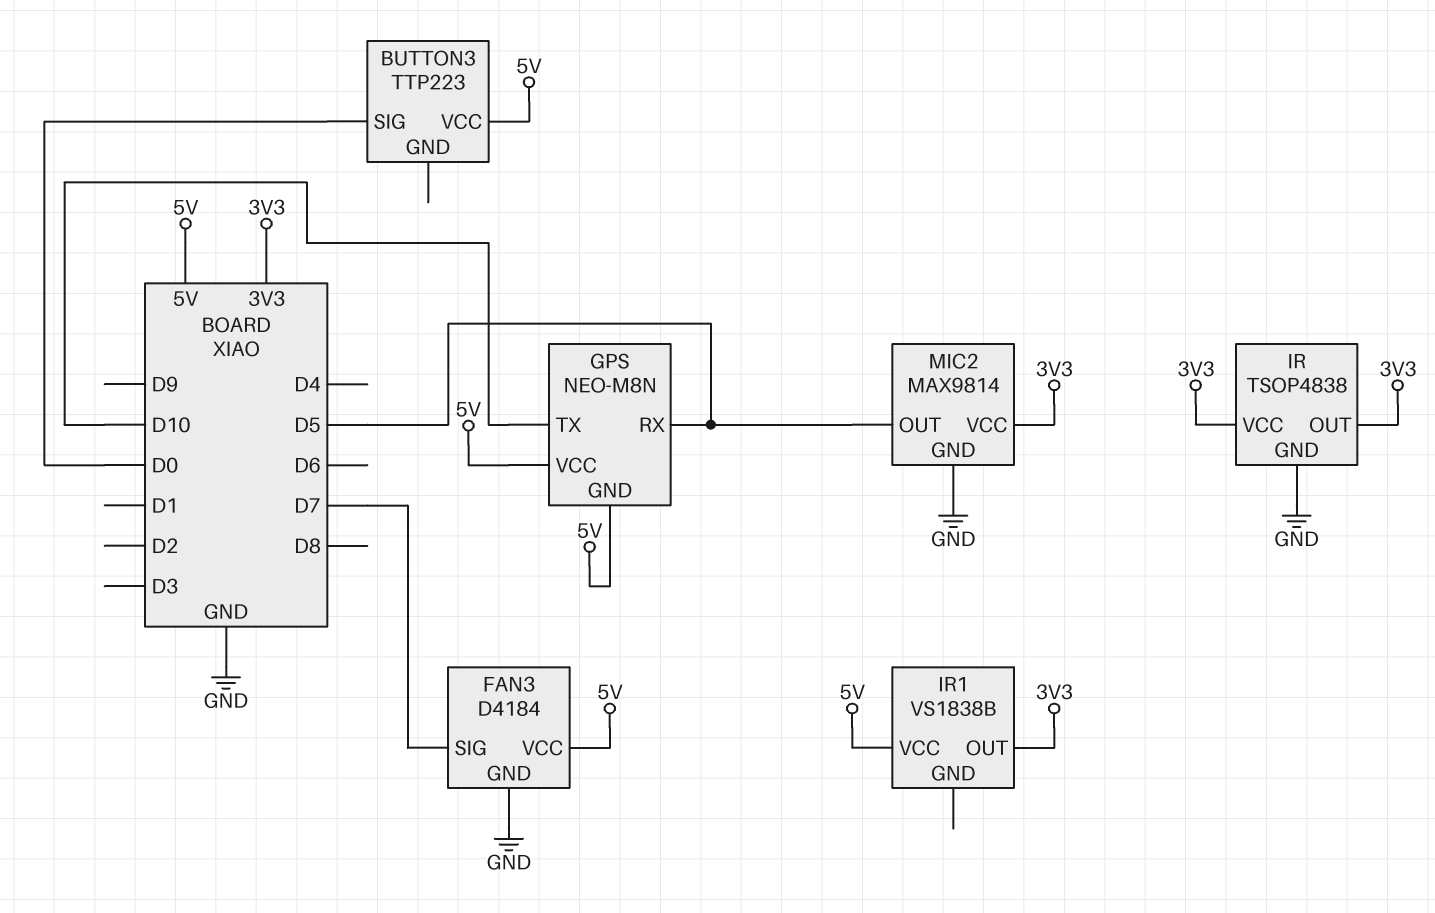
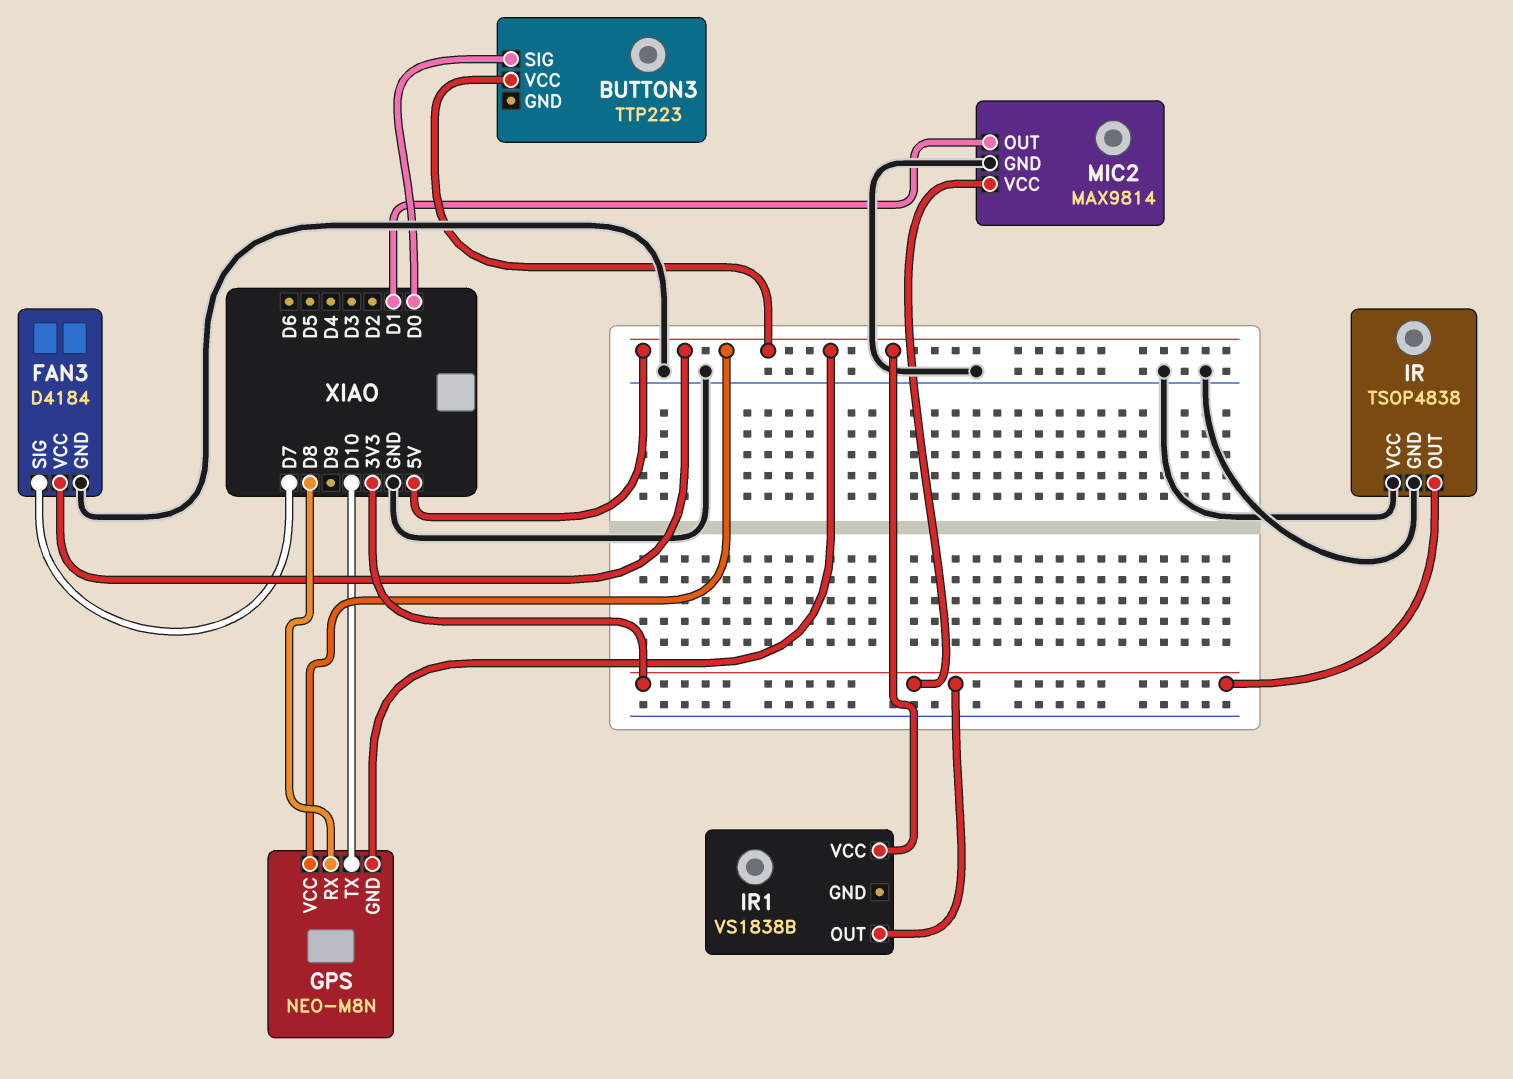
GPS pin RX: D5 -> D8
IR pin VCC: 3V3 -> GND
MIC2 pin OUT: D5 -> D1

